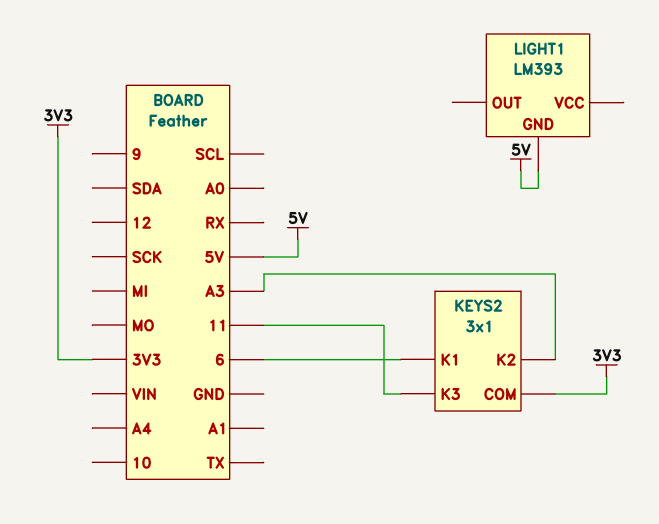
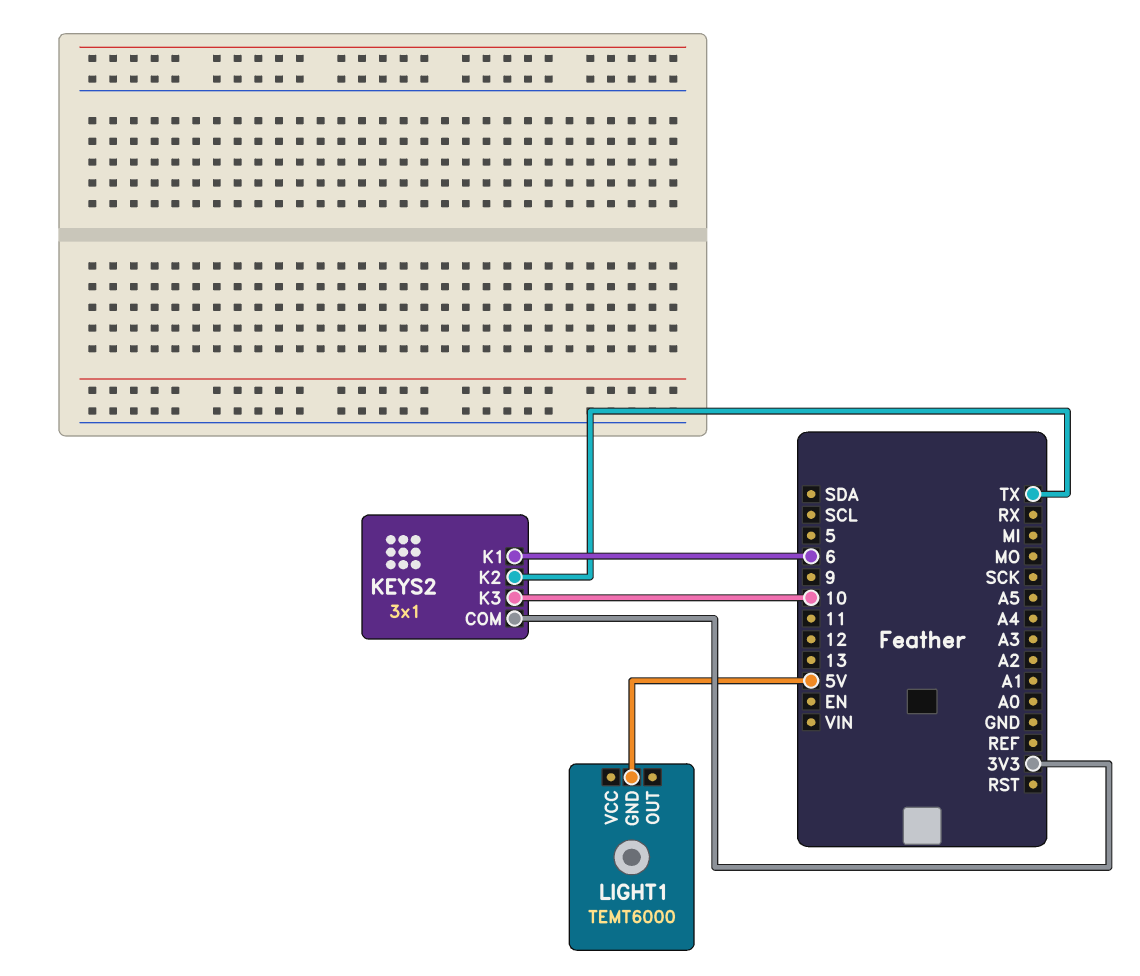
KEYS2 pin K2: A3 -> TX
KEYS2 pin K3: 11 -> 10
LIGHT1: LM393 -> TEMT6000

